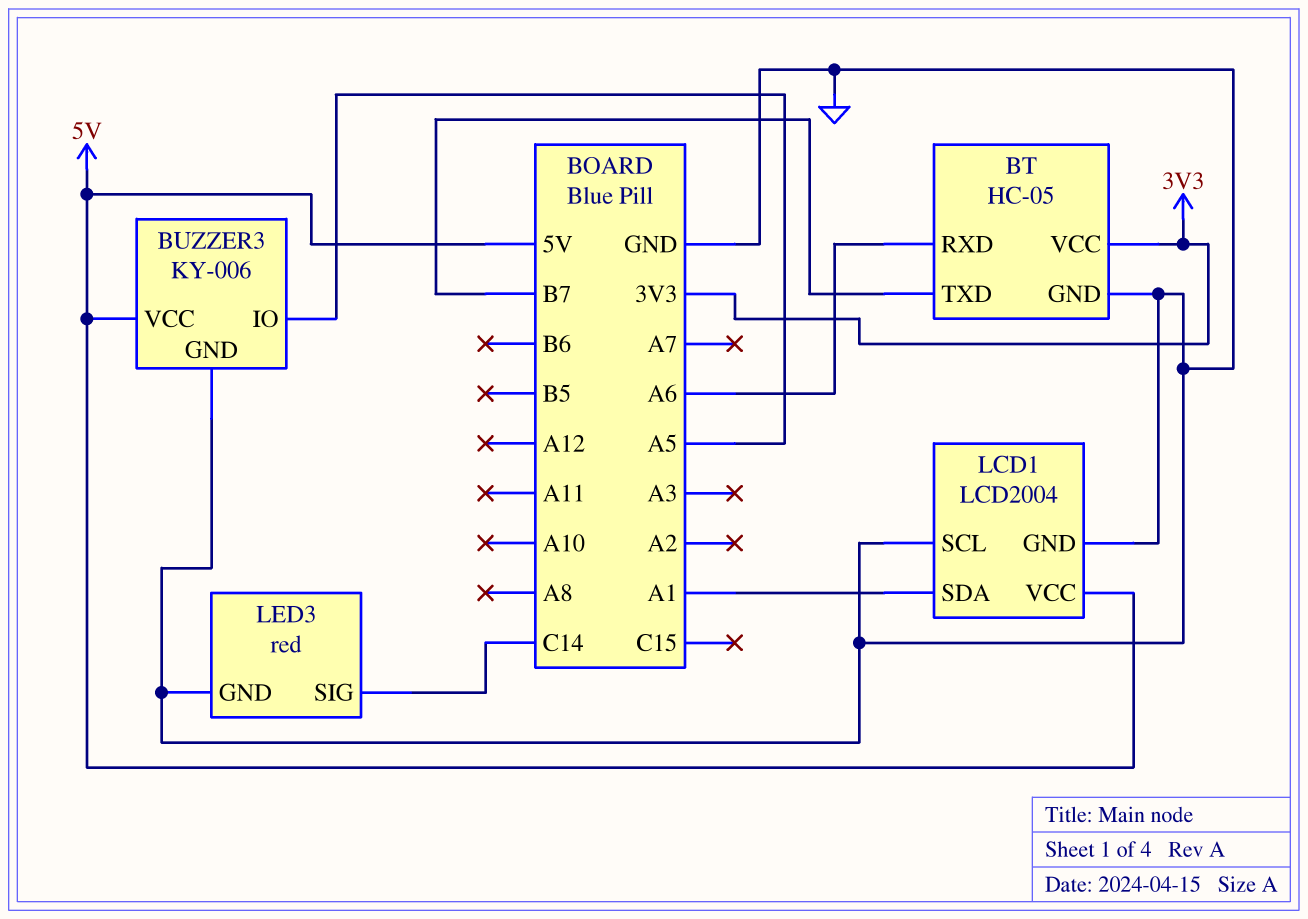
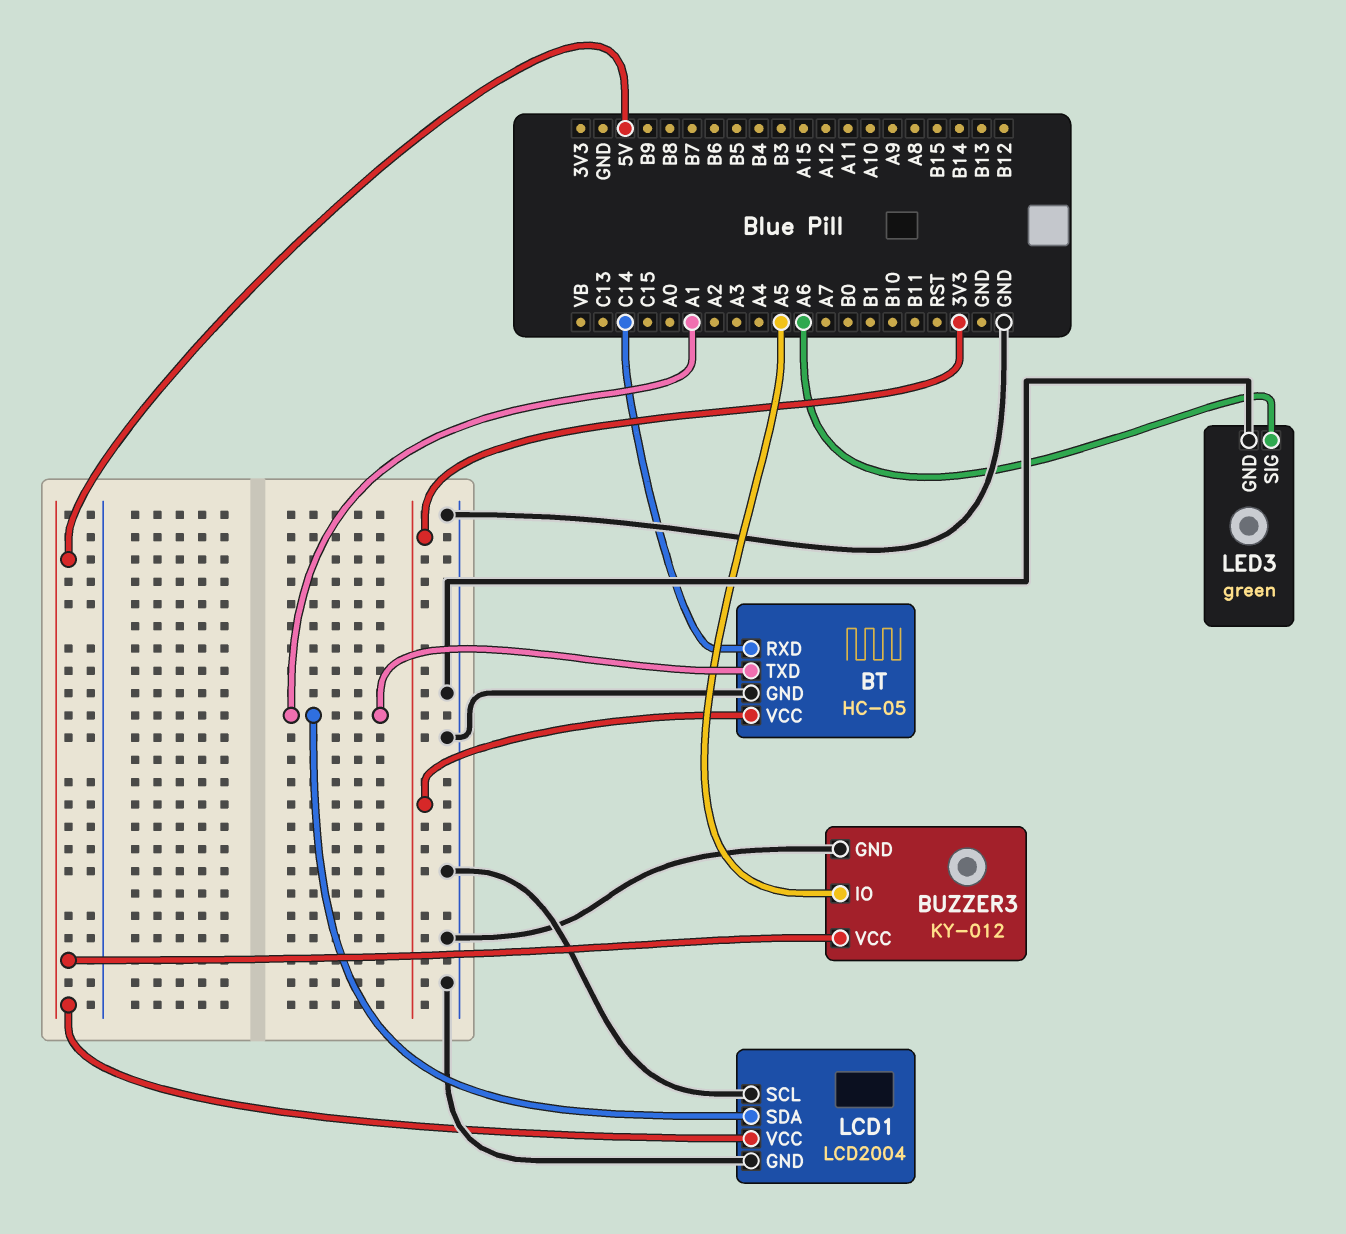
BT pin RXD: A6 -> C14
BT pin TXD: B7 -> A1
BUZZER3: KY-006 -> KY-012
LED3: red -> green
LED3 pin SIG: C14 -> A6

